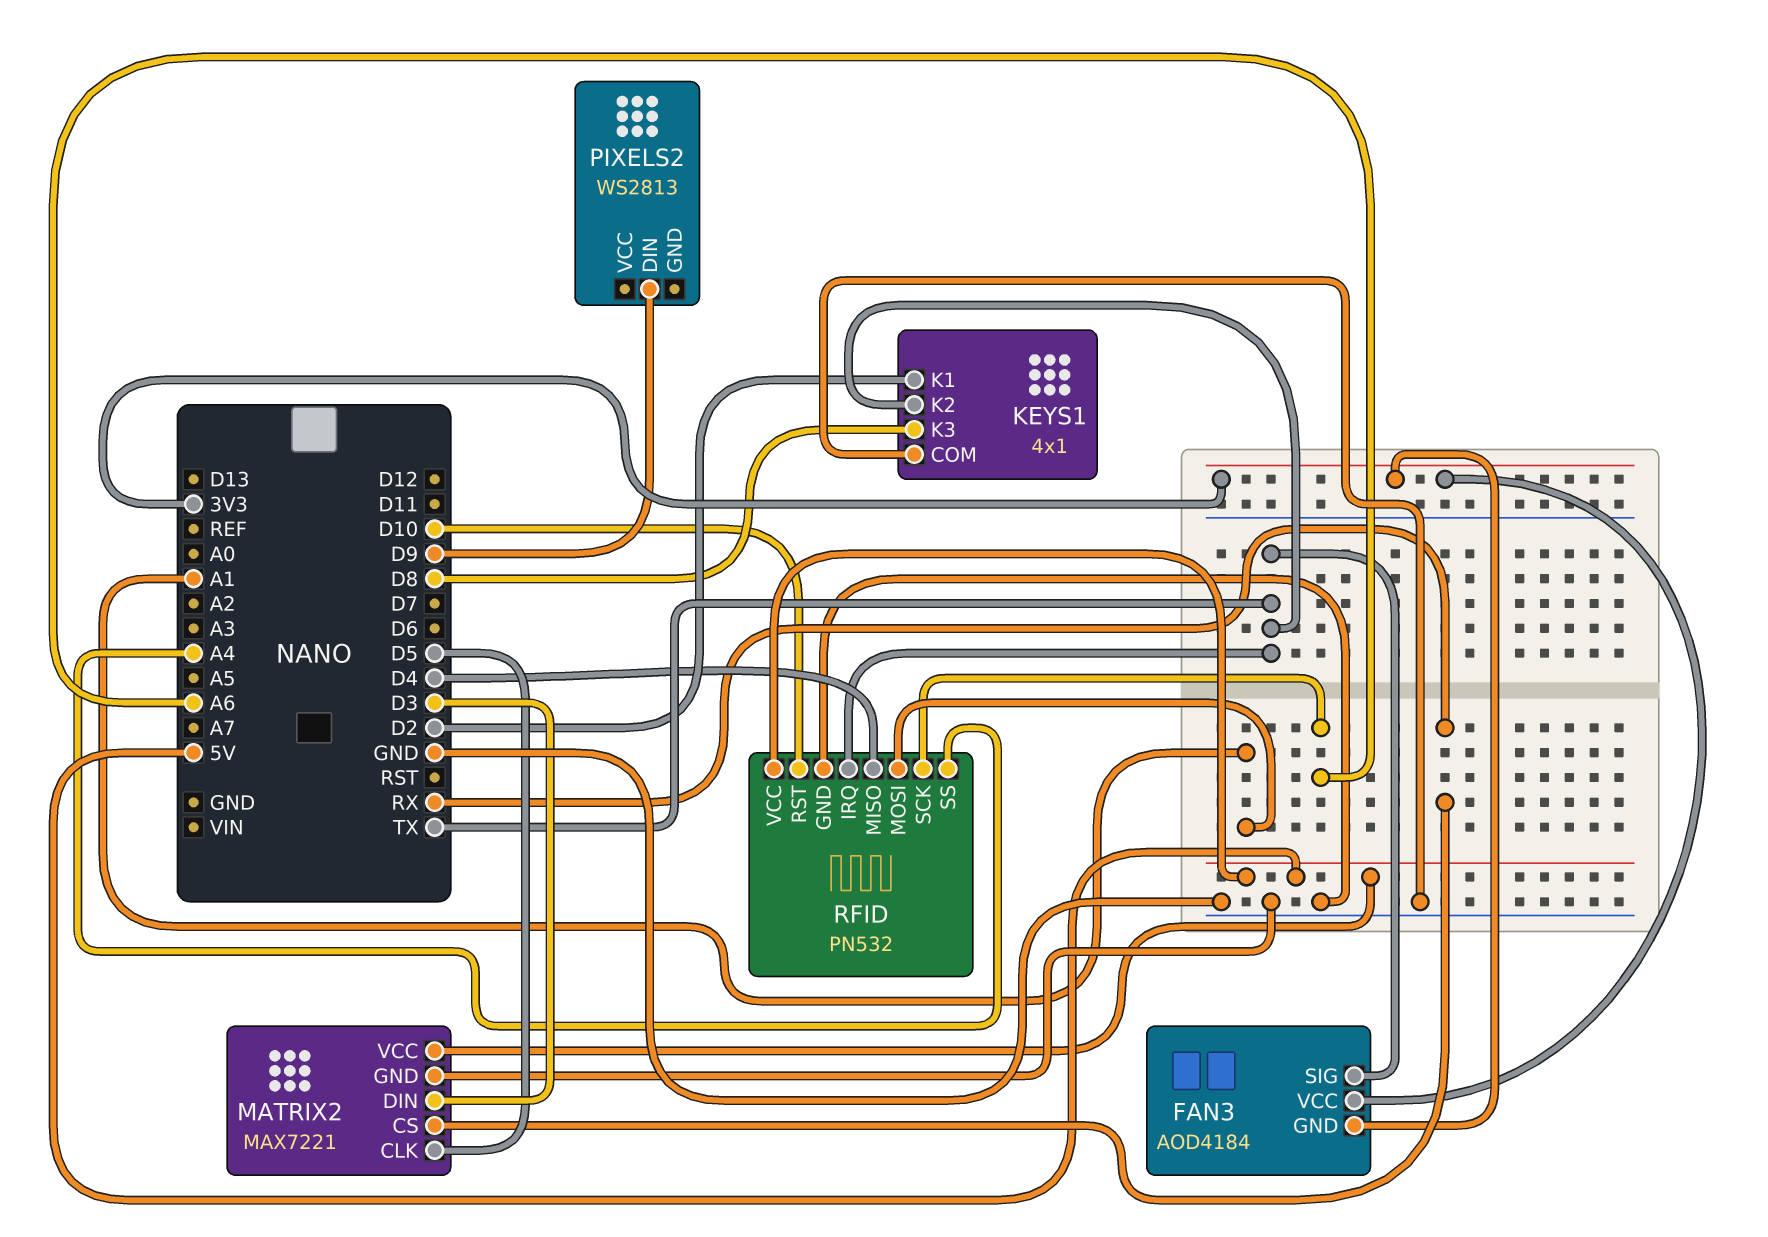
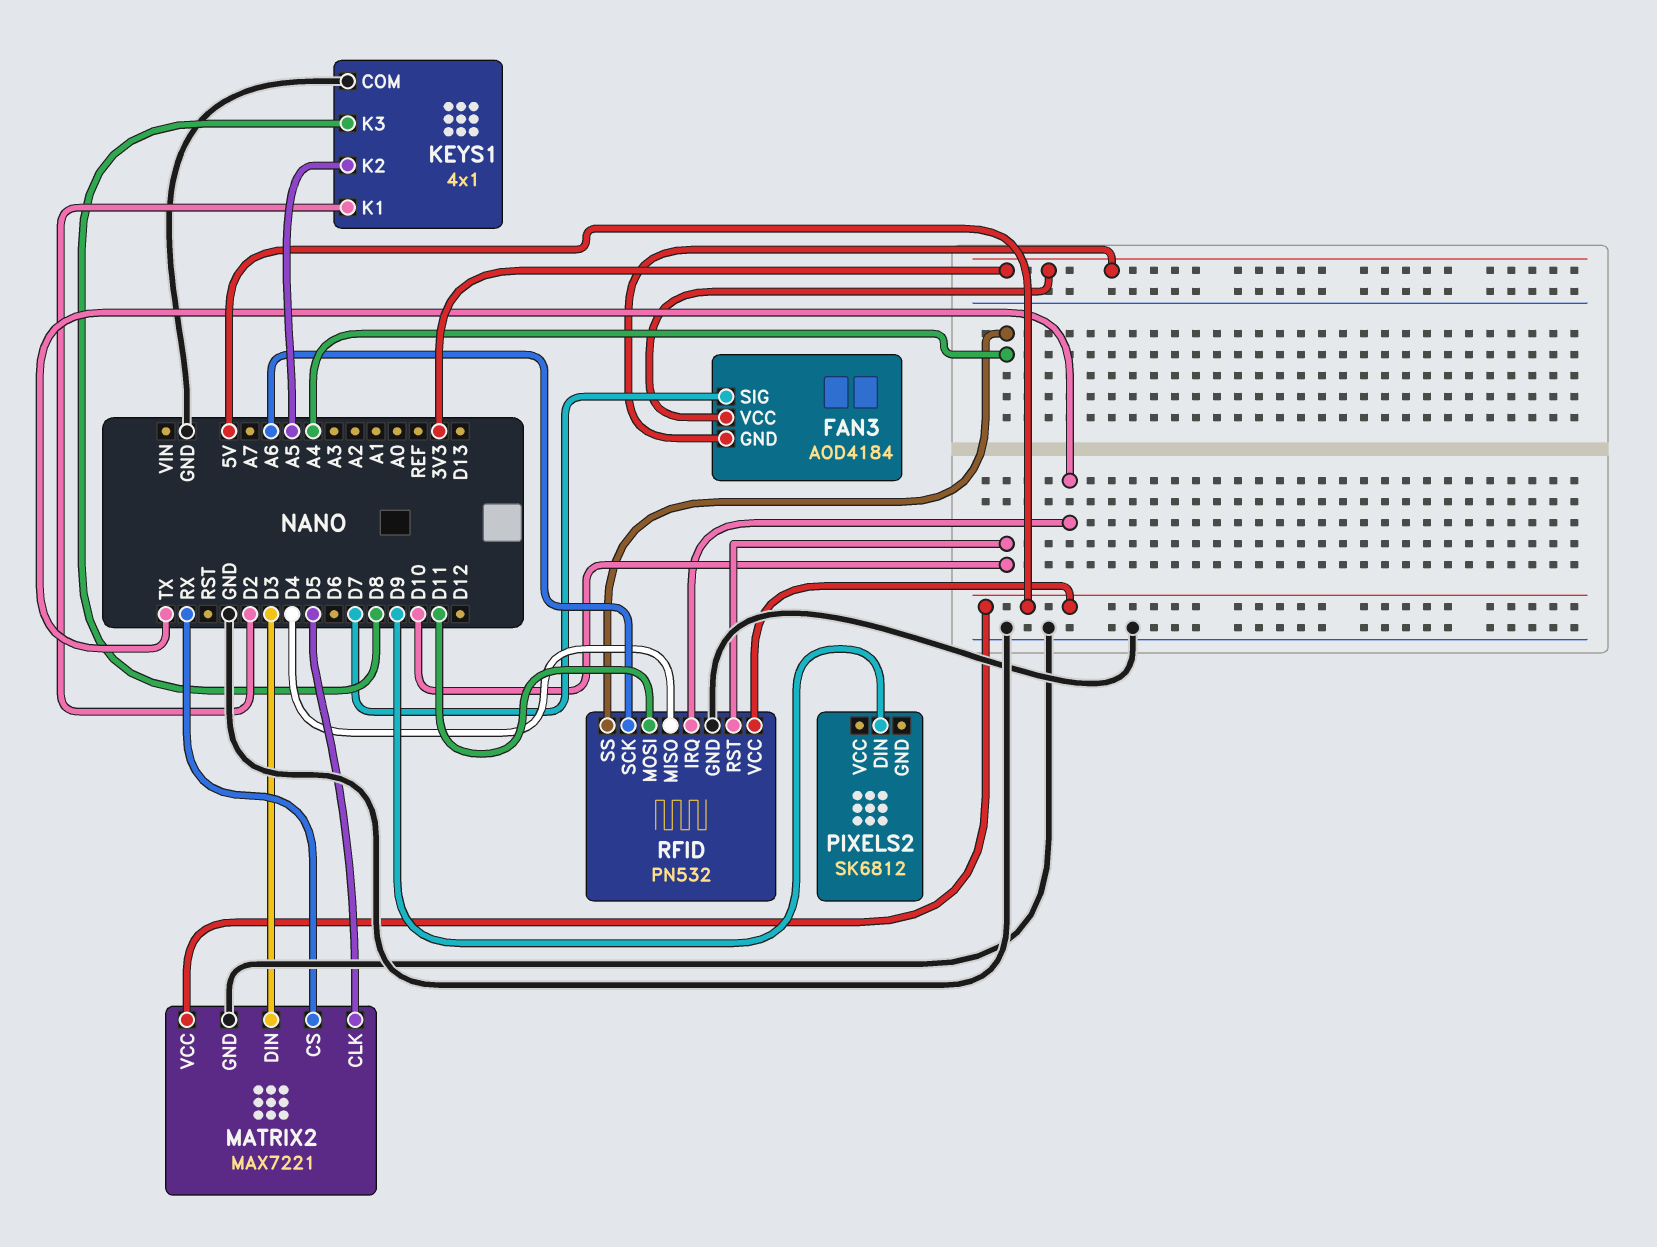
FAN3 pin SIG: TX -> D7
KEYS1 pin K2: TX -> A5
PIXELS2: WS2813 -> SK6812
RFID pin MOSI: A1 -> D11

